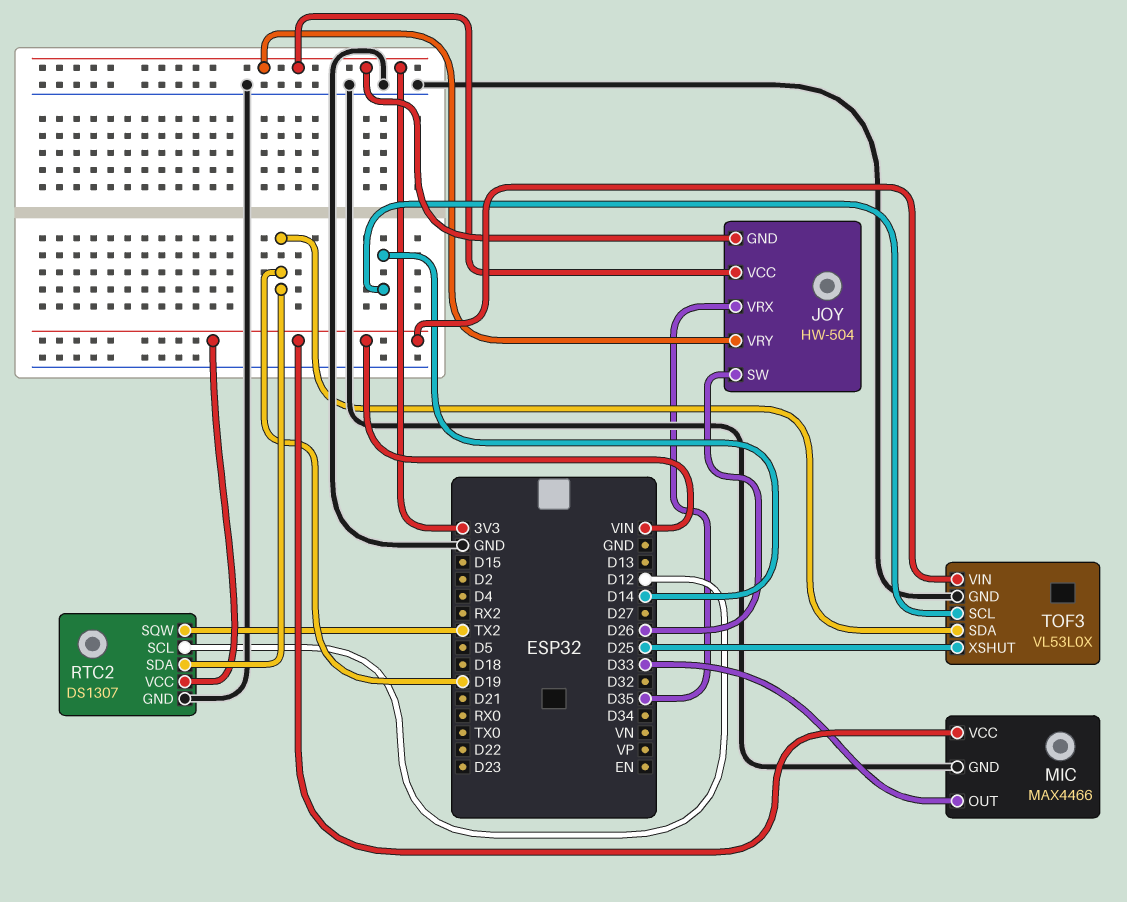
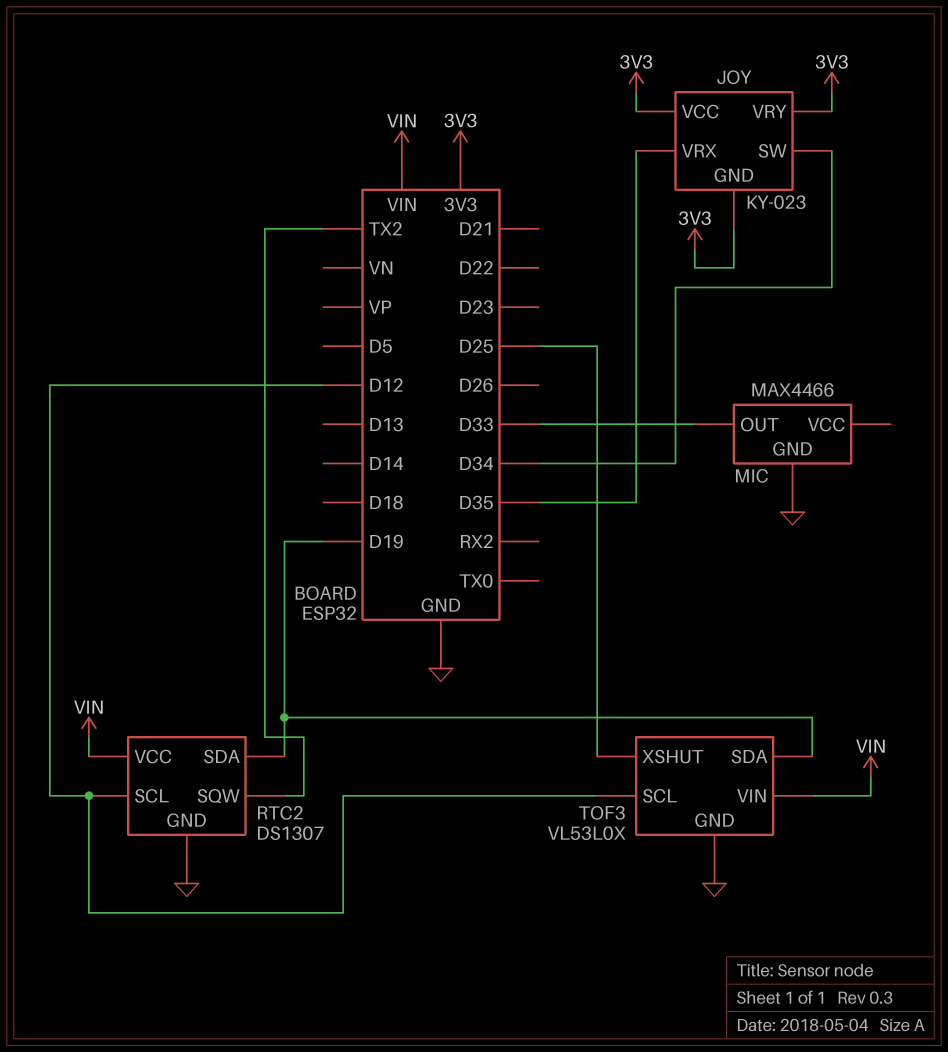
JOY: HW-504 -> KY-023
JOY pin SW: D26 -> D34
MIC pin VCC: VIN -> none
TOF3 pin SCL: D14 -> D12

